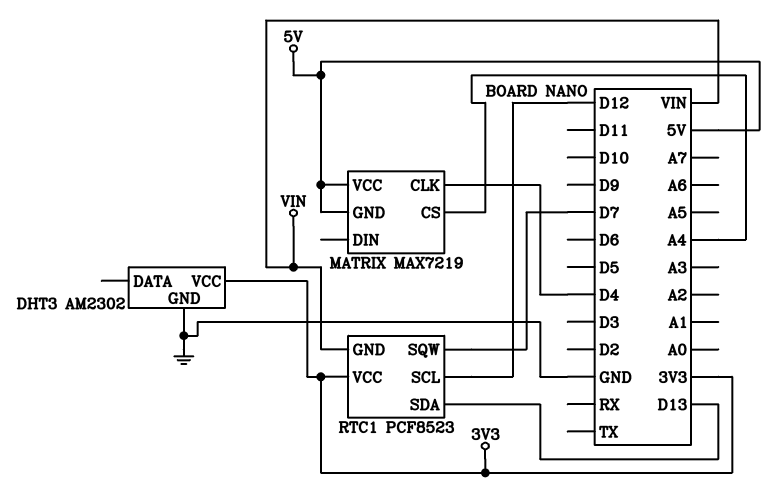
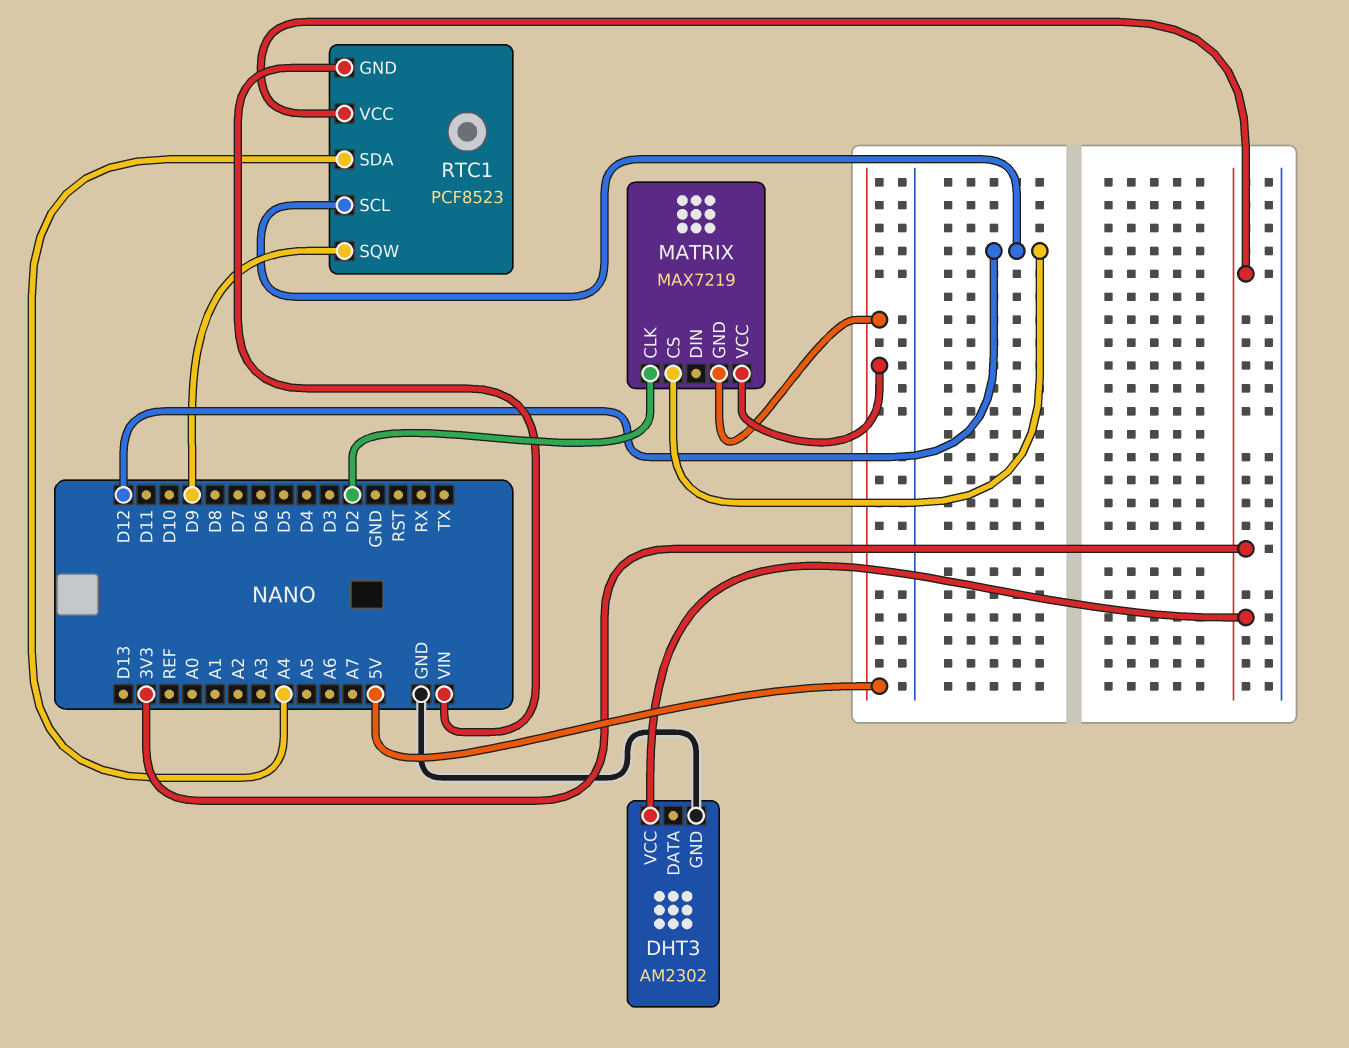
MATRIX pin CLK: D4 -> D2
MATRIX pin CS: A4 -> D12
RTC1 pin SDA: D13 -> A4
RTC1 pin SQW: D7 -> D9

